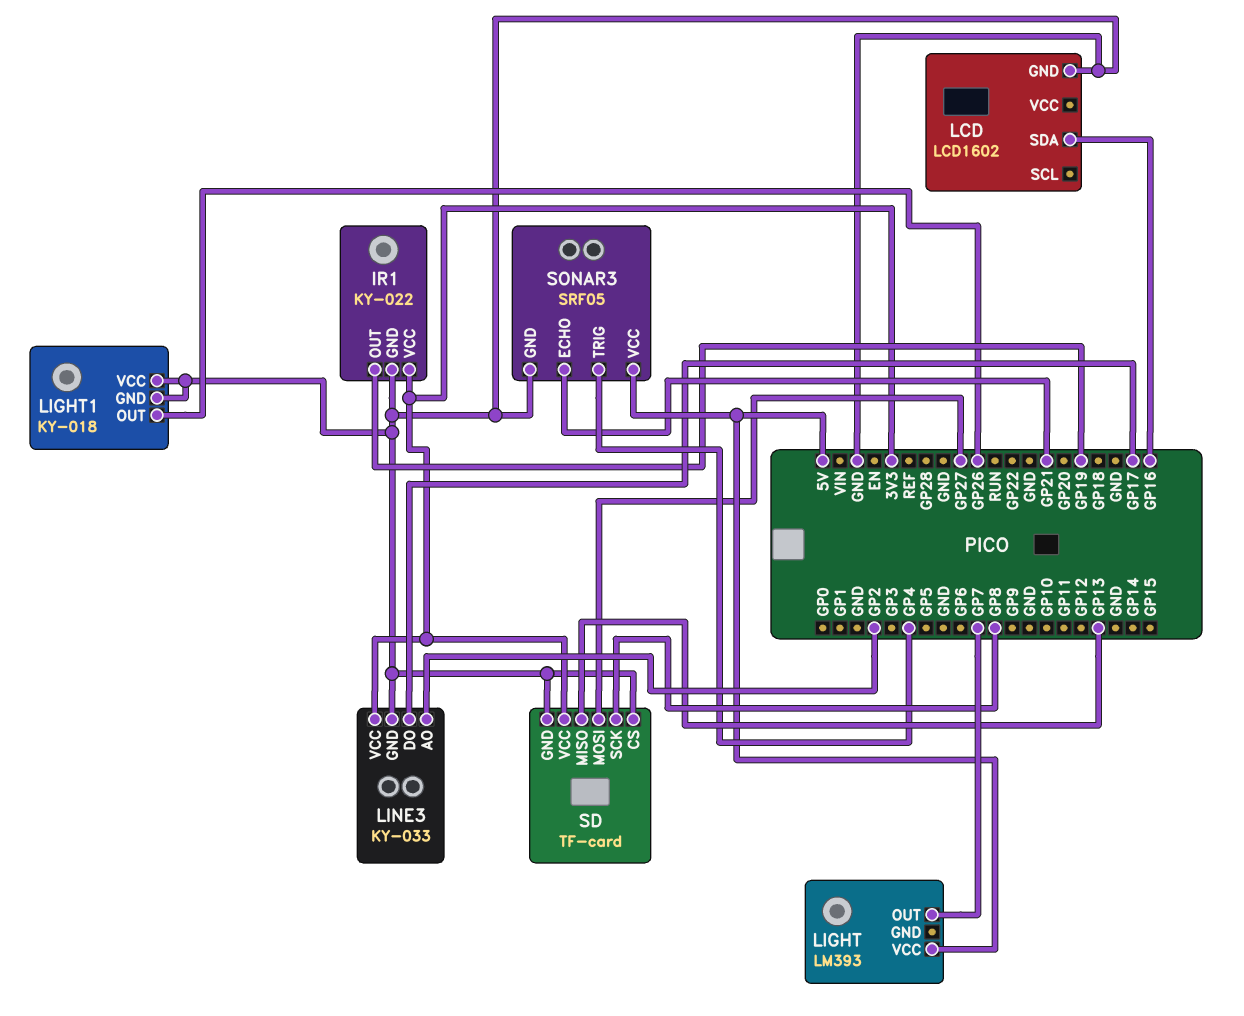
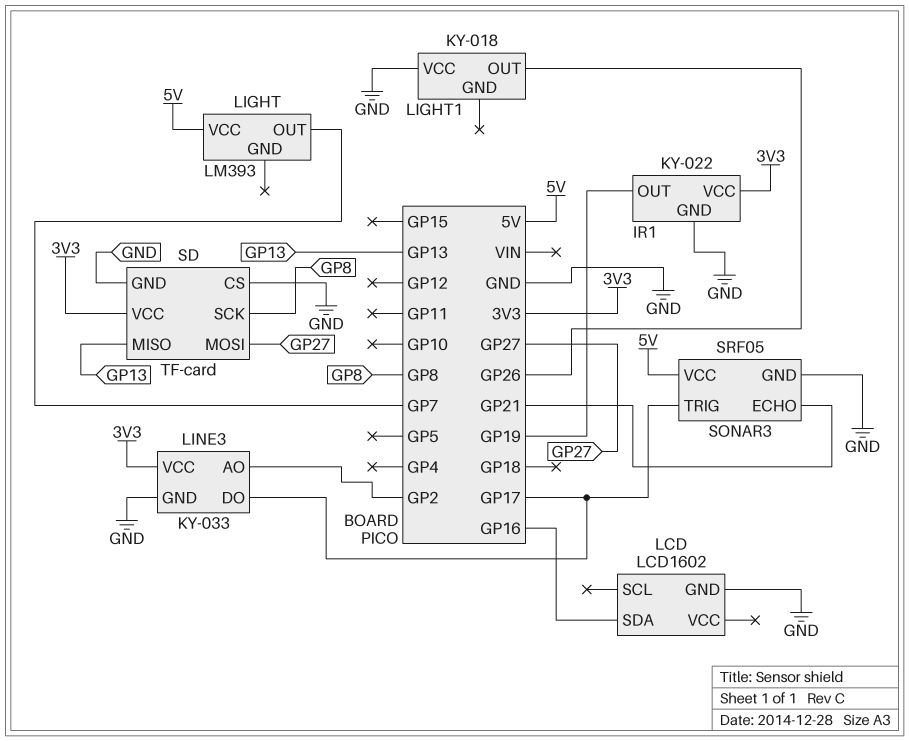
LIGHT1 pin GND: GND -> none
SONAR3 pin TRIG: GP4 -> GP17

